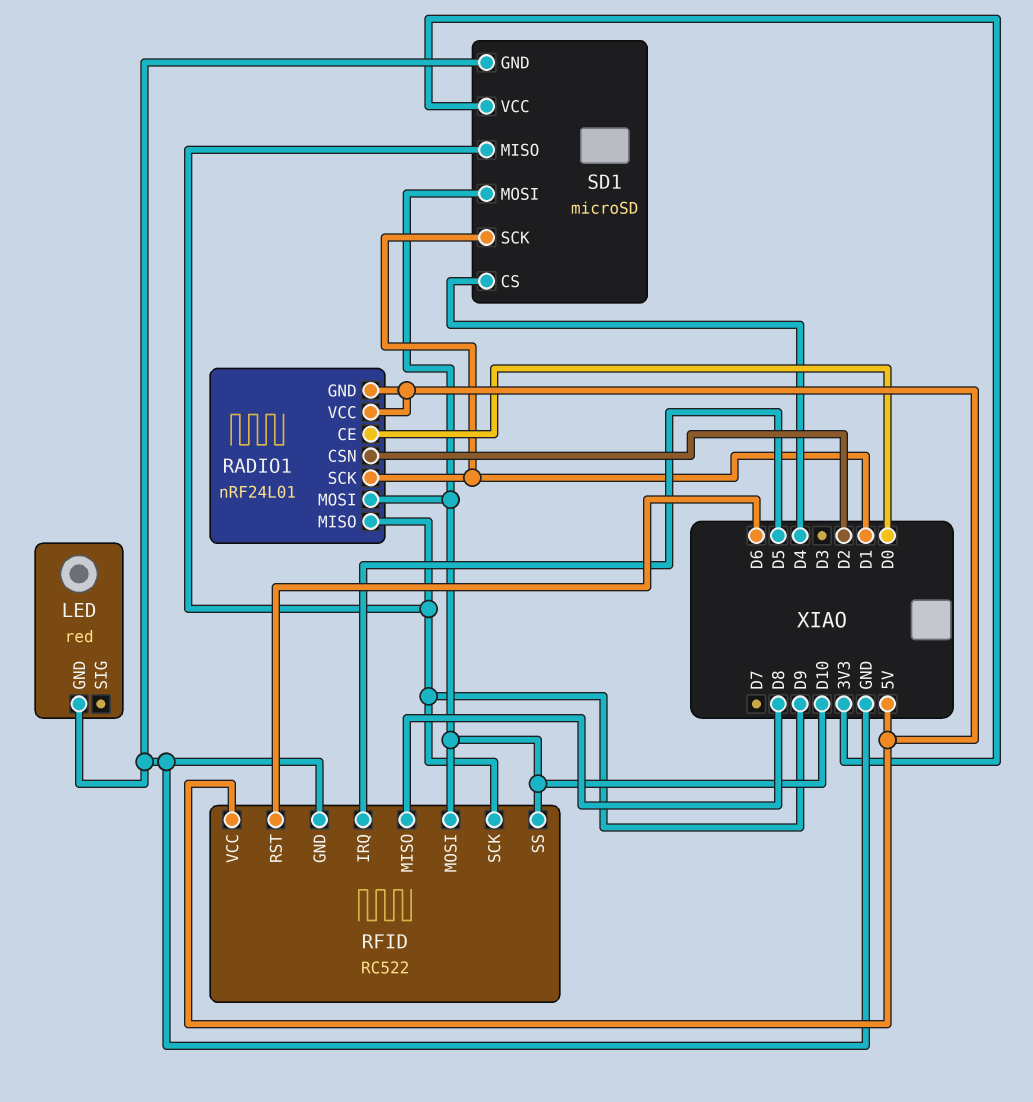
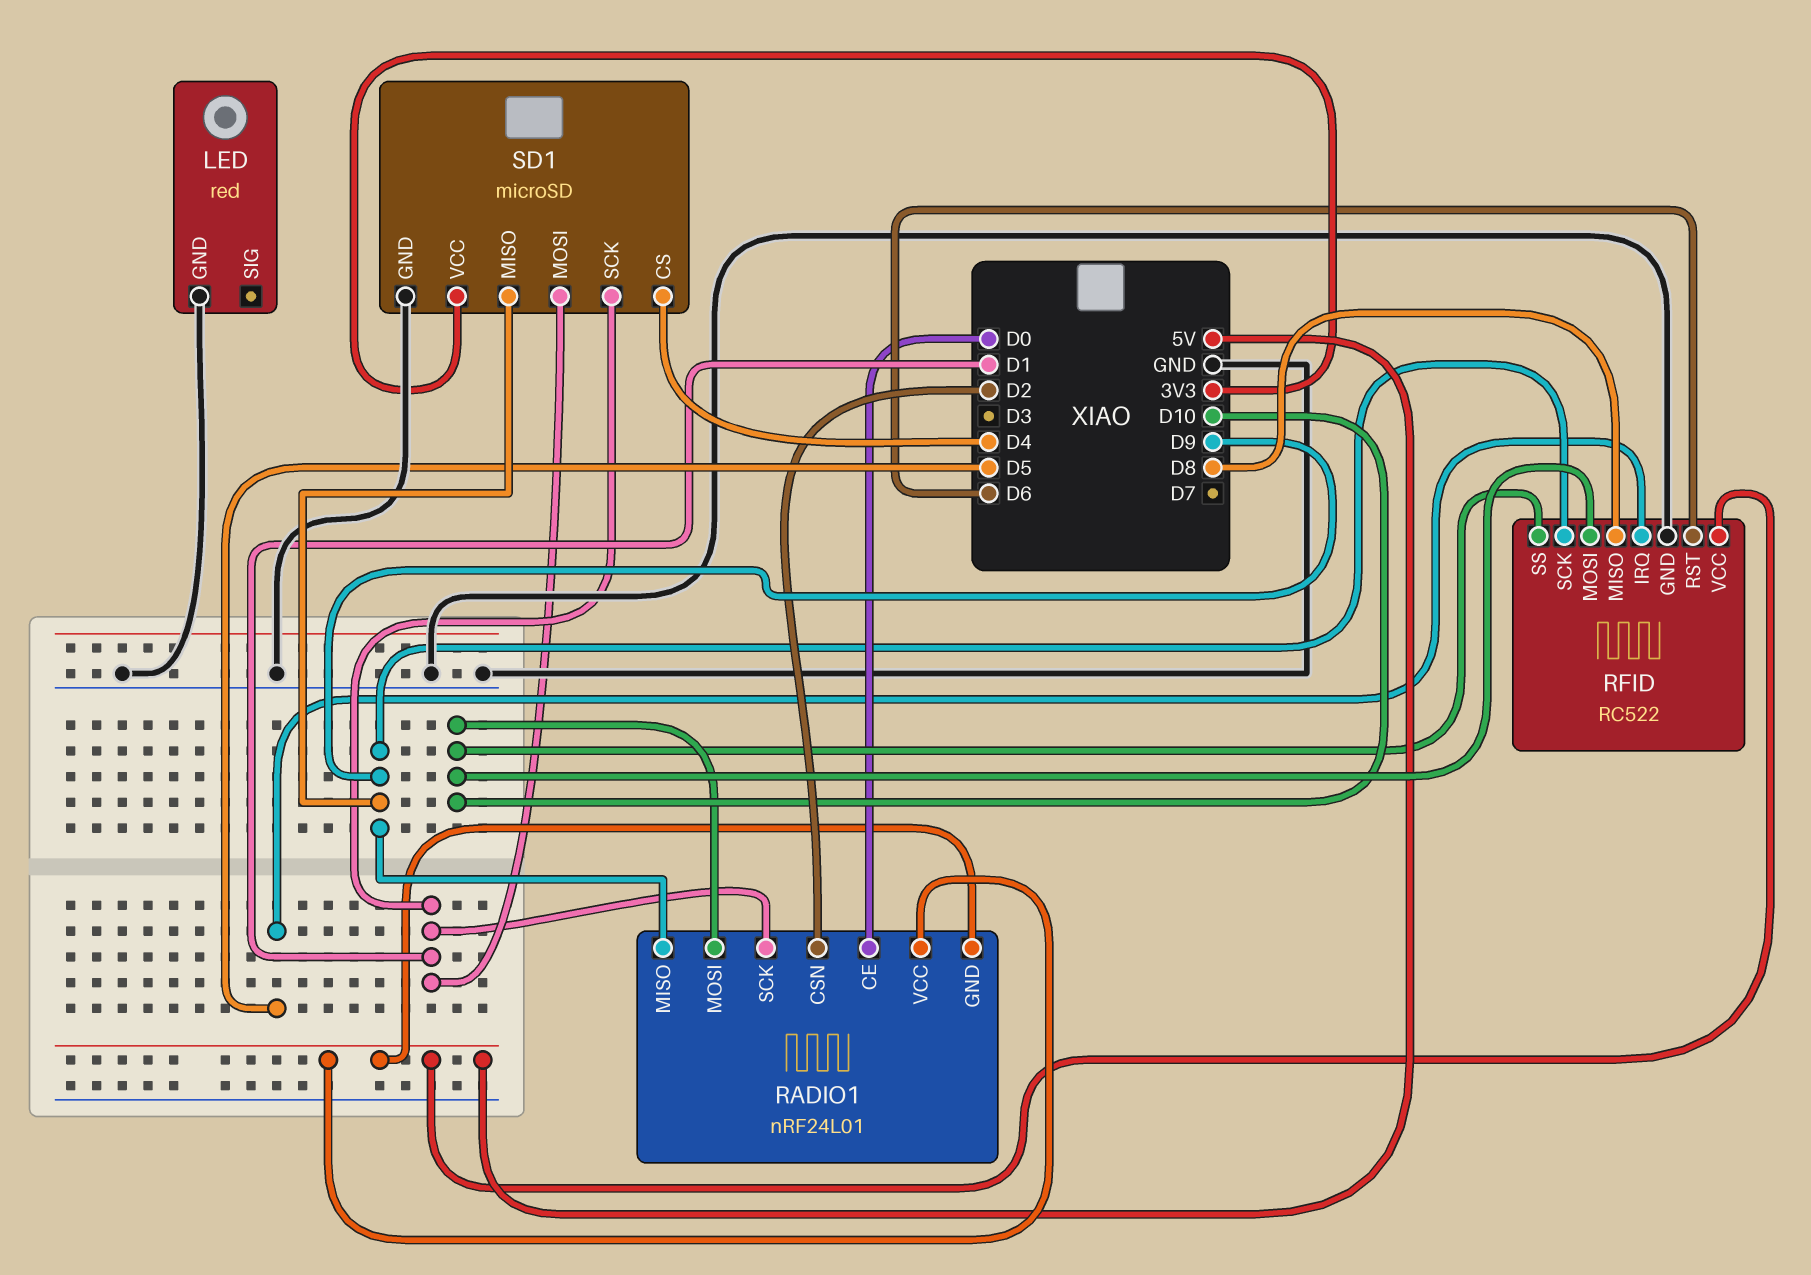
SD1 pin MOSI: D10 -> D1

